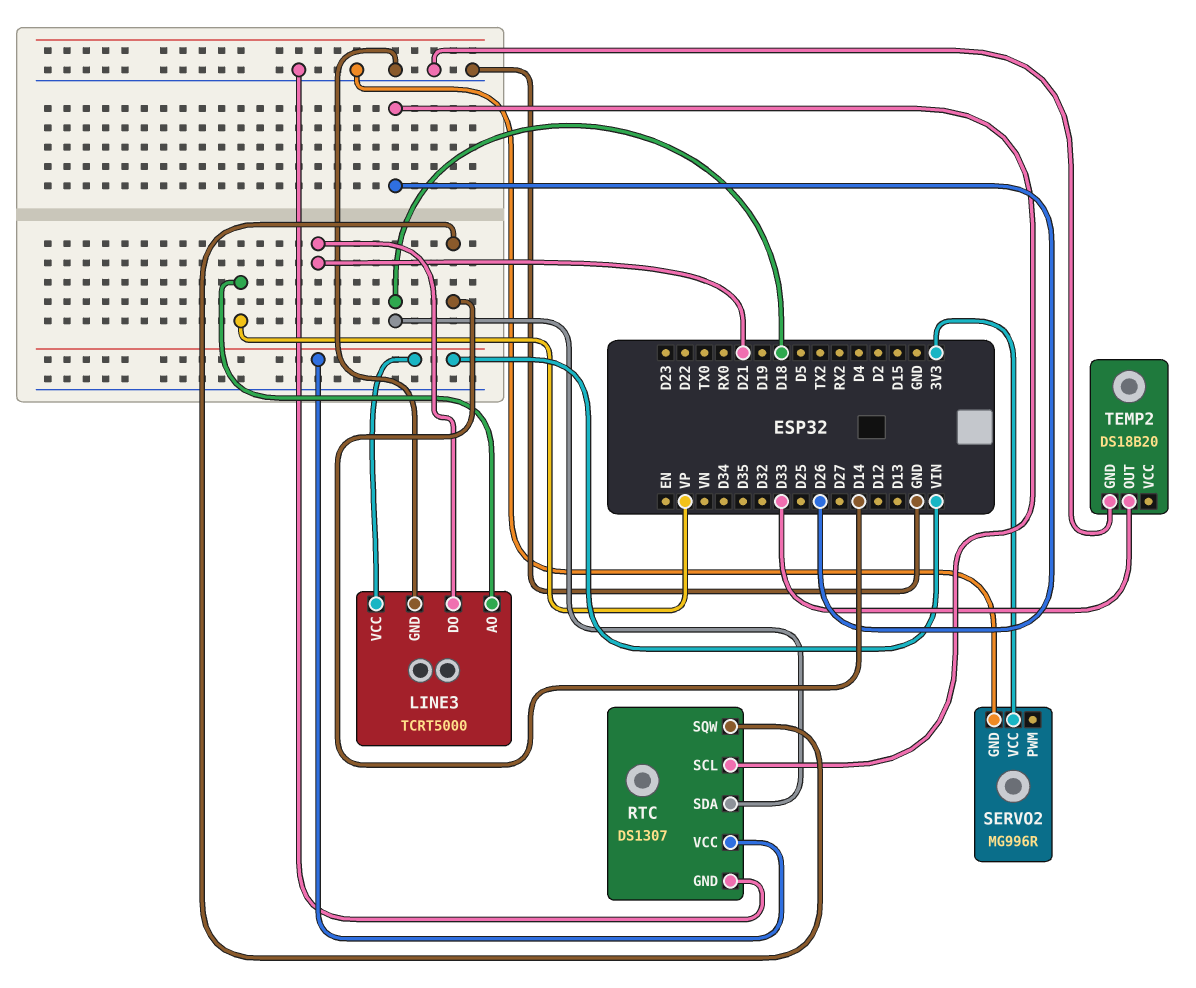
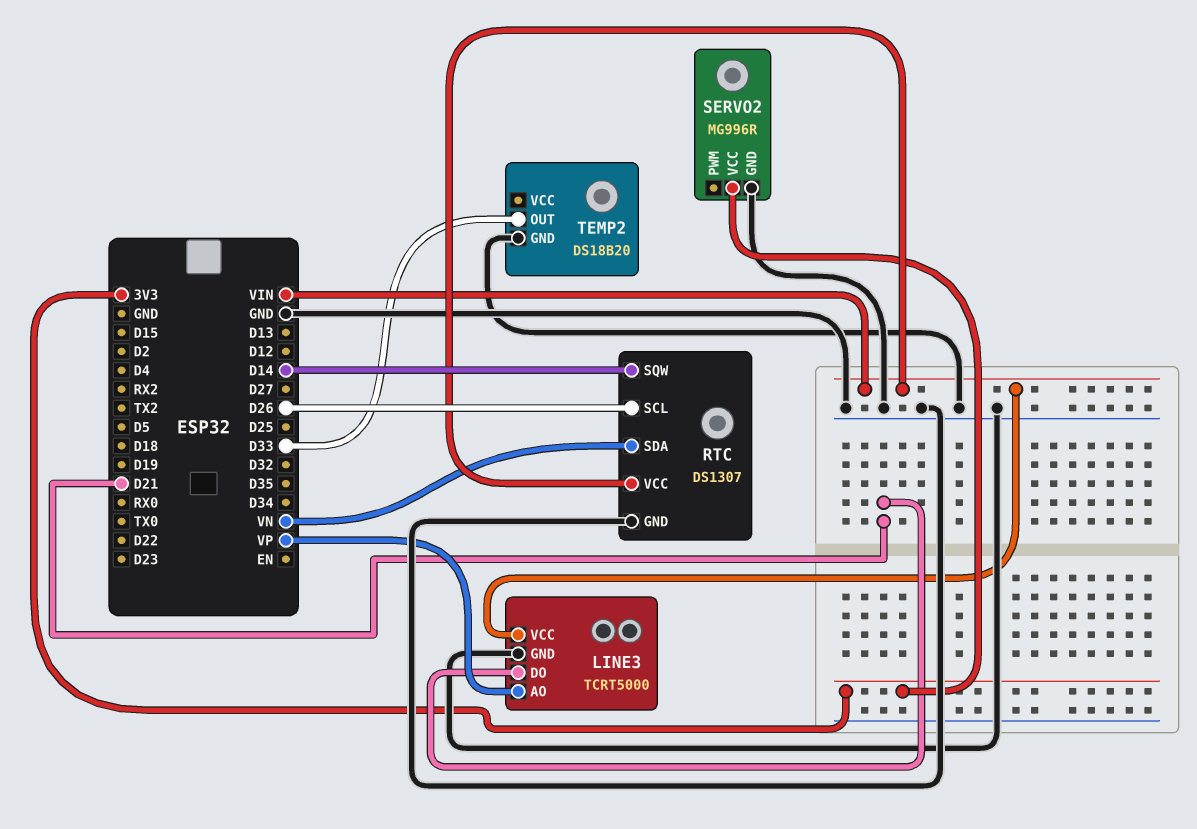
RTC pin SDA: D18 -> VN

